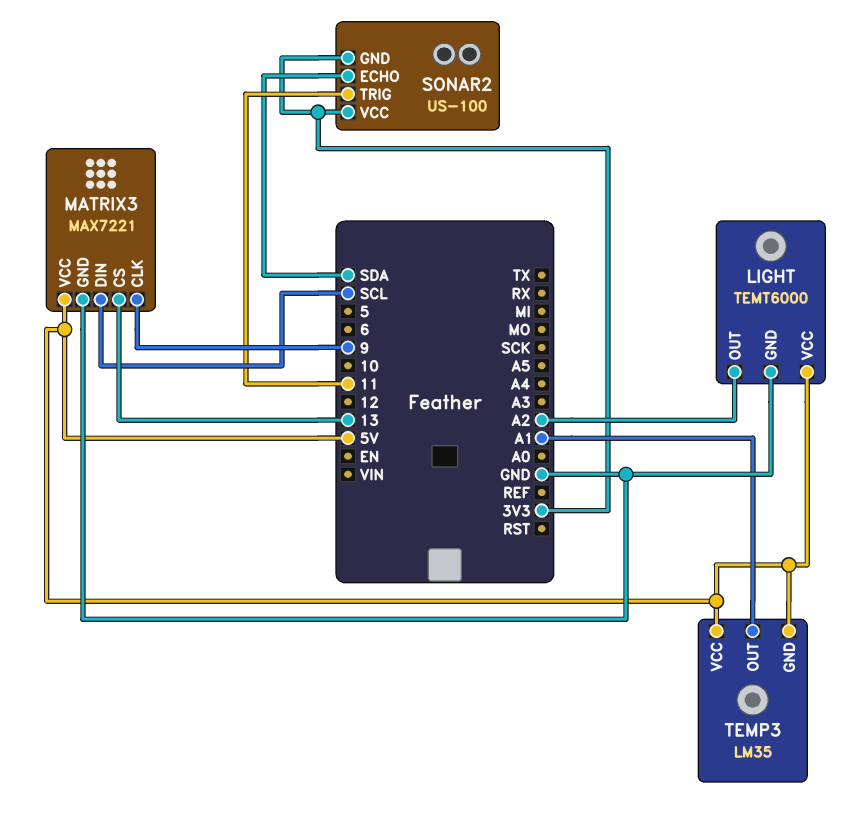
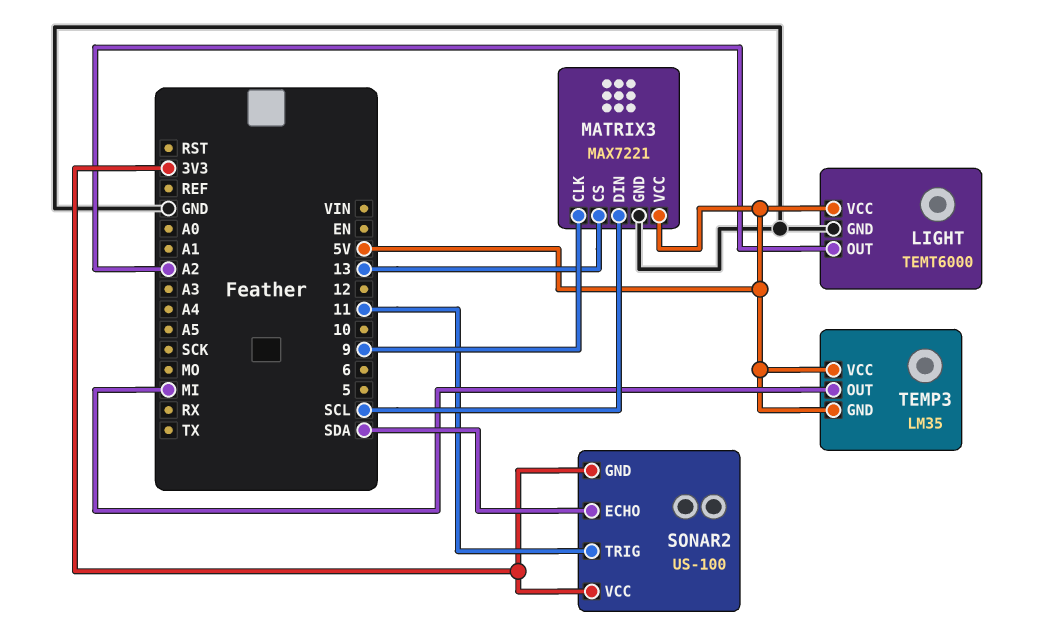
TEMP3 pin OUT: A1 -> MI

